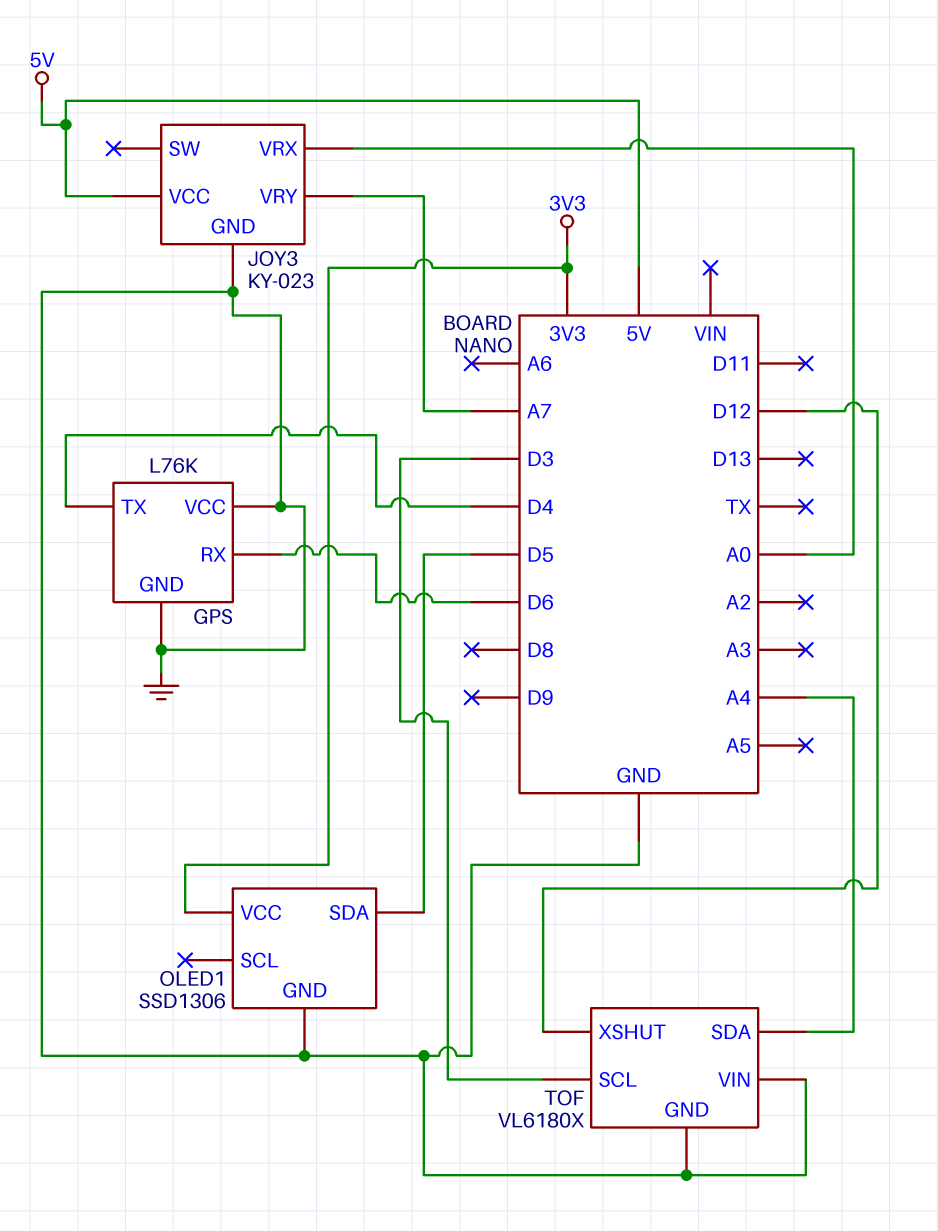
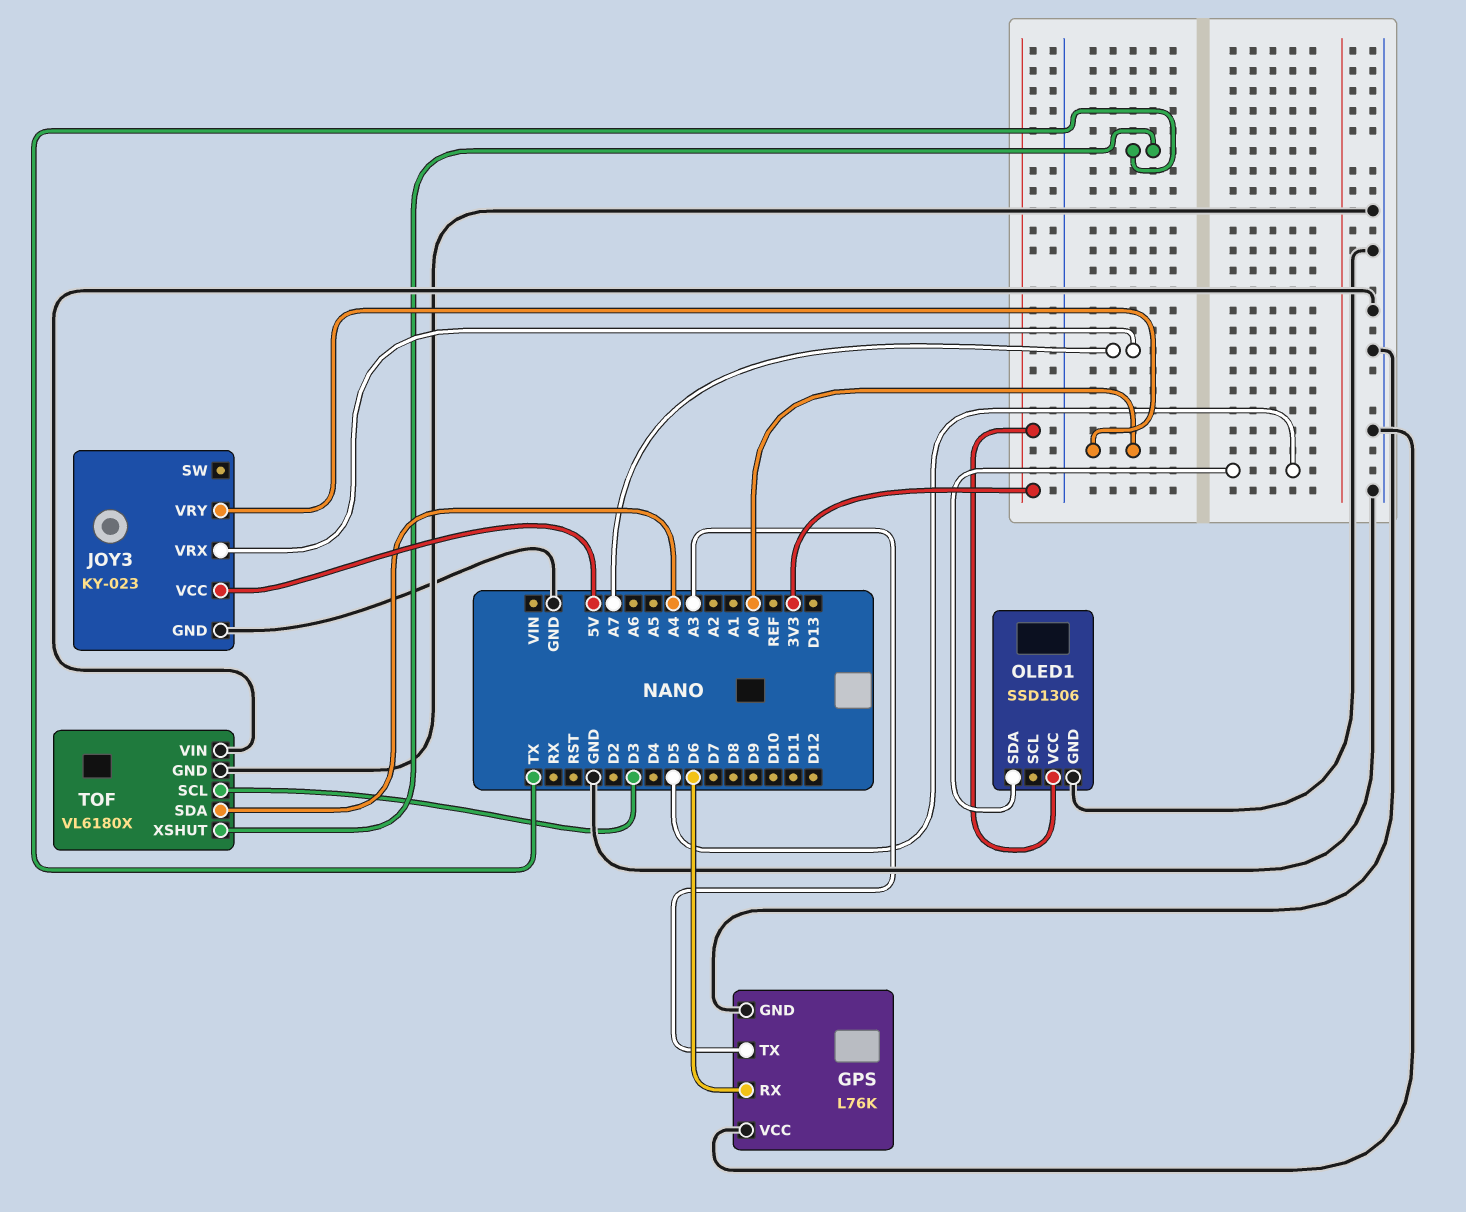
GPS pin TX: D4 -> A3
JOY3 pin VRX: A0 -> A7
JOY3 pin VRY: A7 -> A0
TOF pin XSHUT: D12 -> TX

